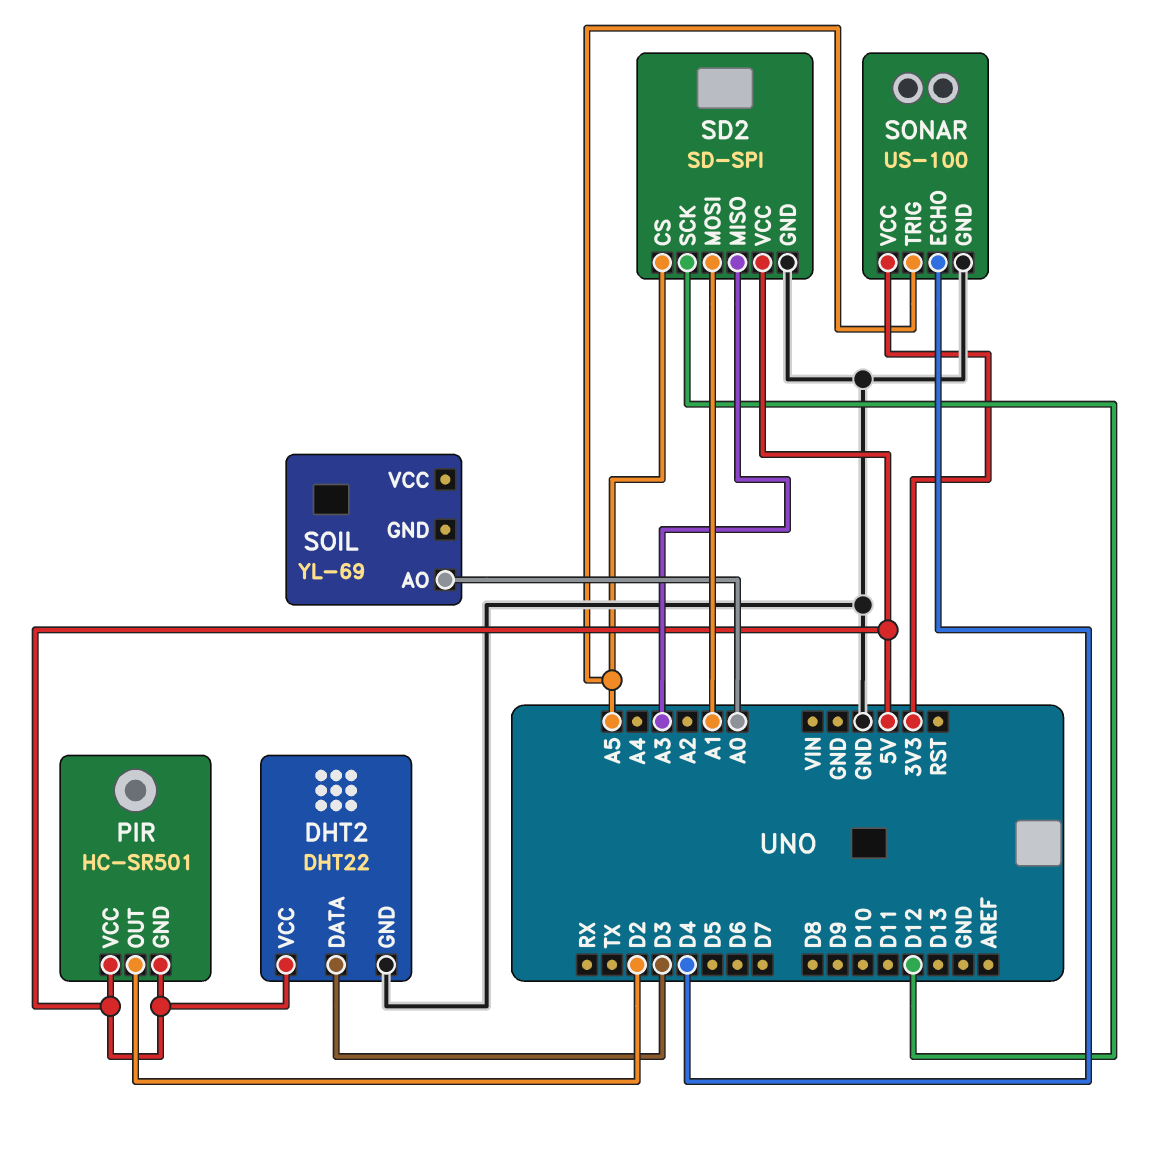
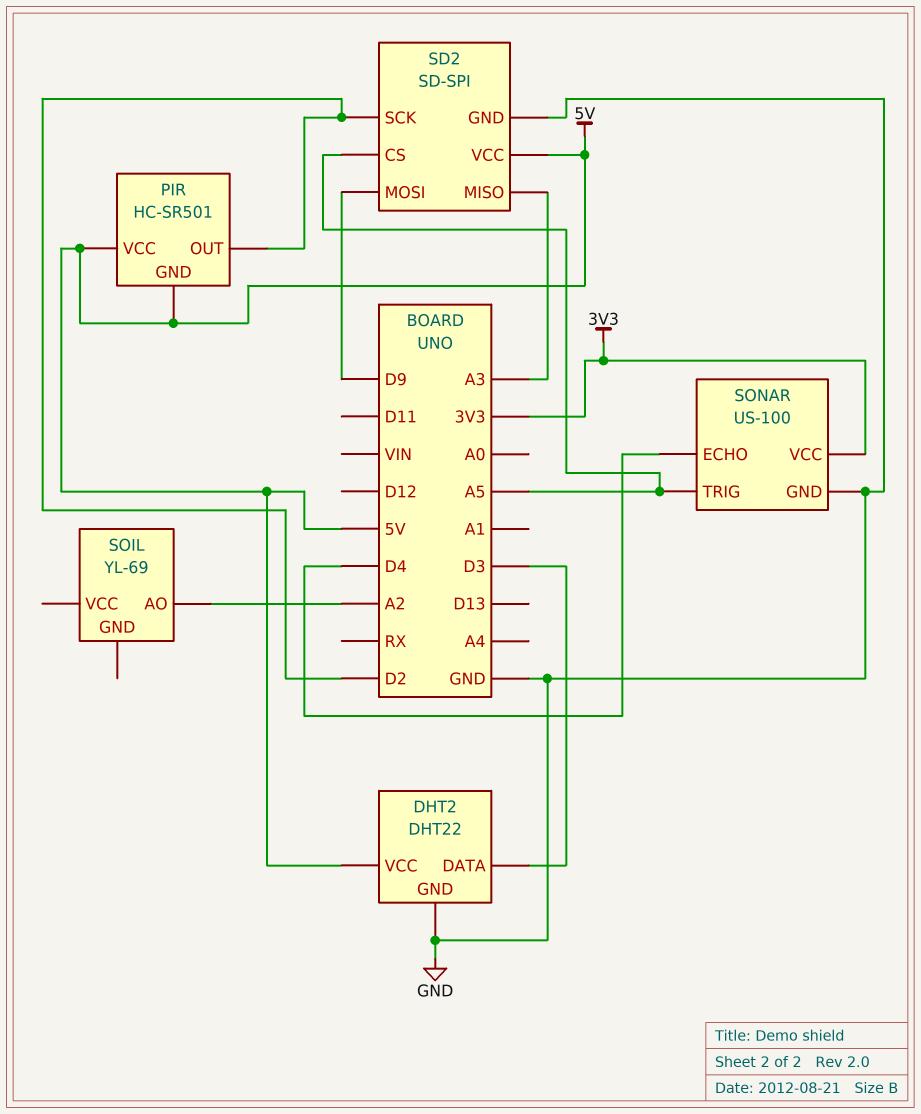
SD2 pin MOSI: A1 -> D9
SD2 pin SCK: D12 -> D2
SOIL pin AO: A0 -> A2

